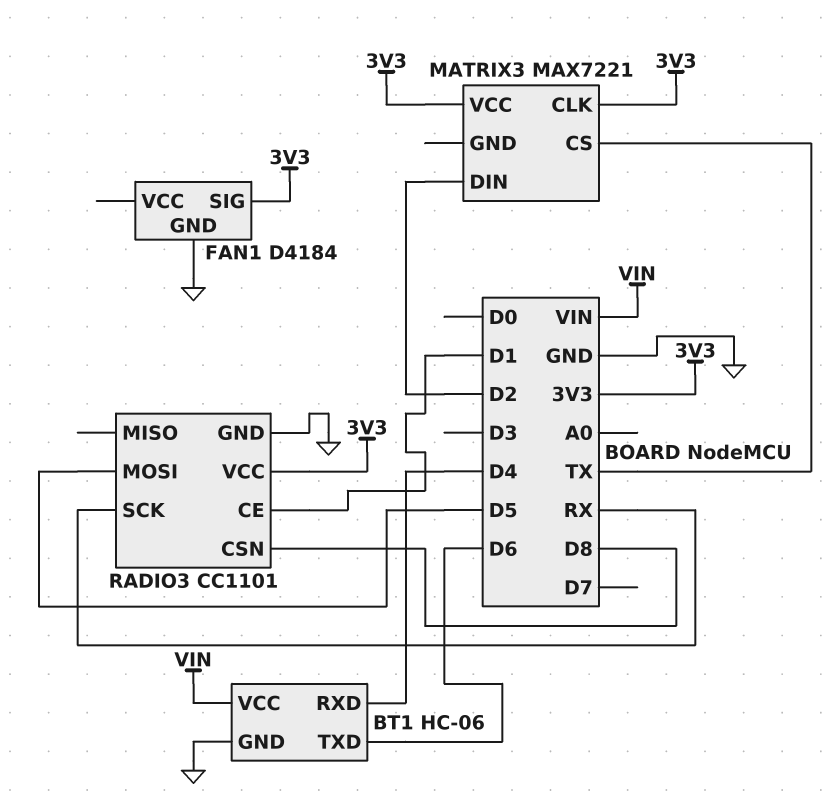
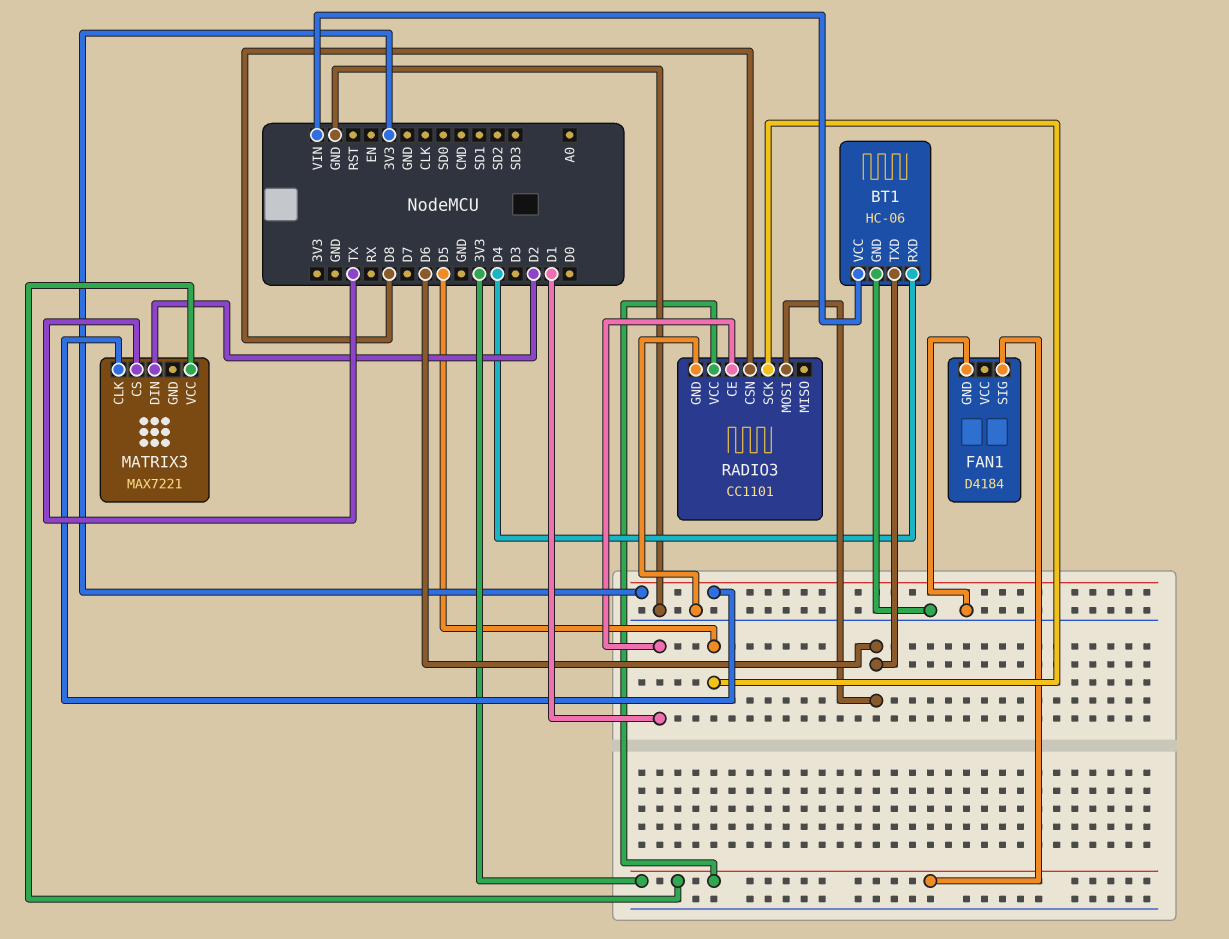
RADIO3 pin MOSI: D5 -> D6
RADIO3 pin SCK: RX -> D5

